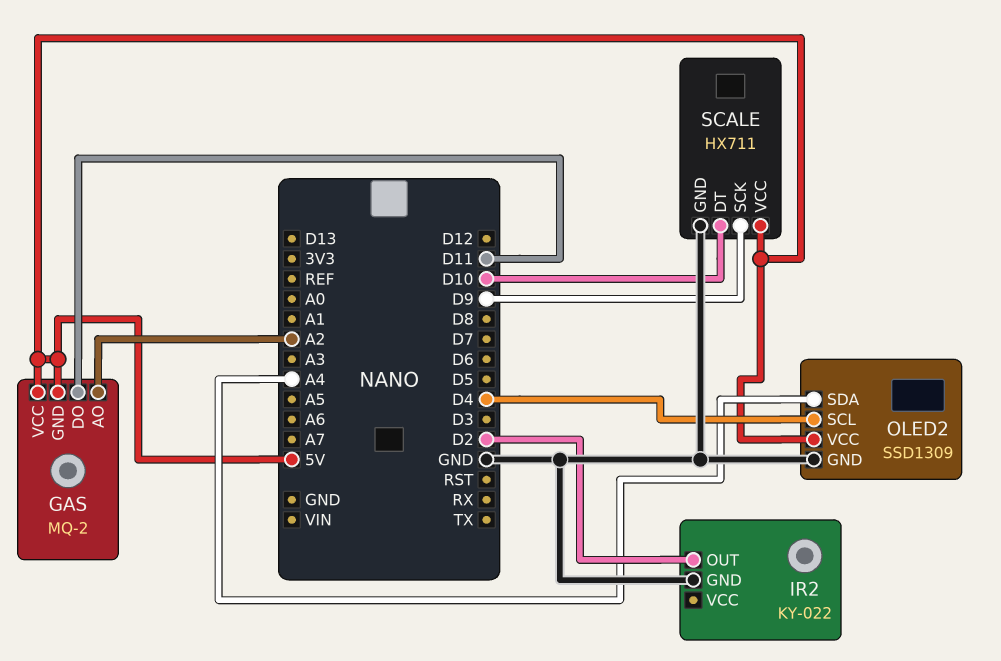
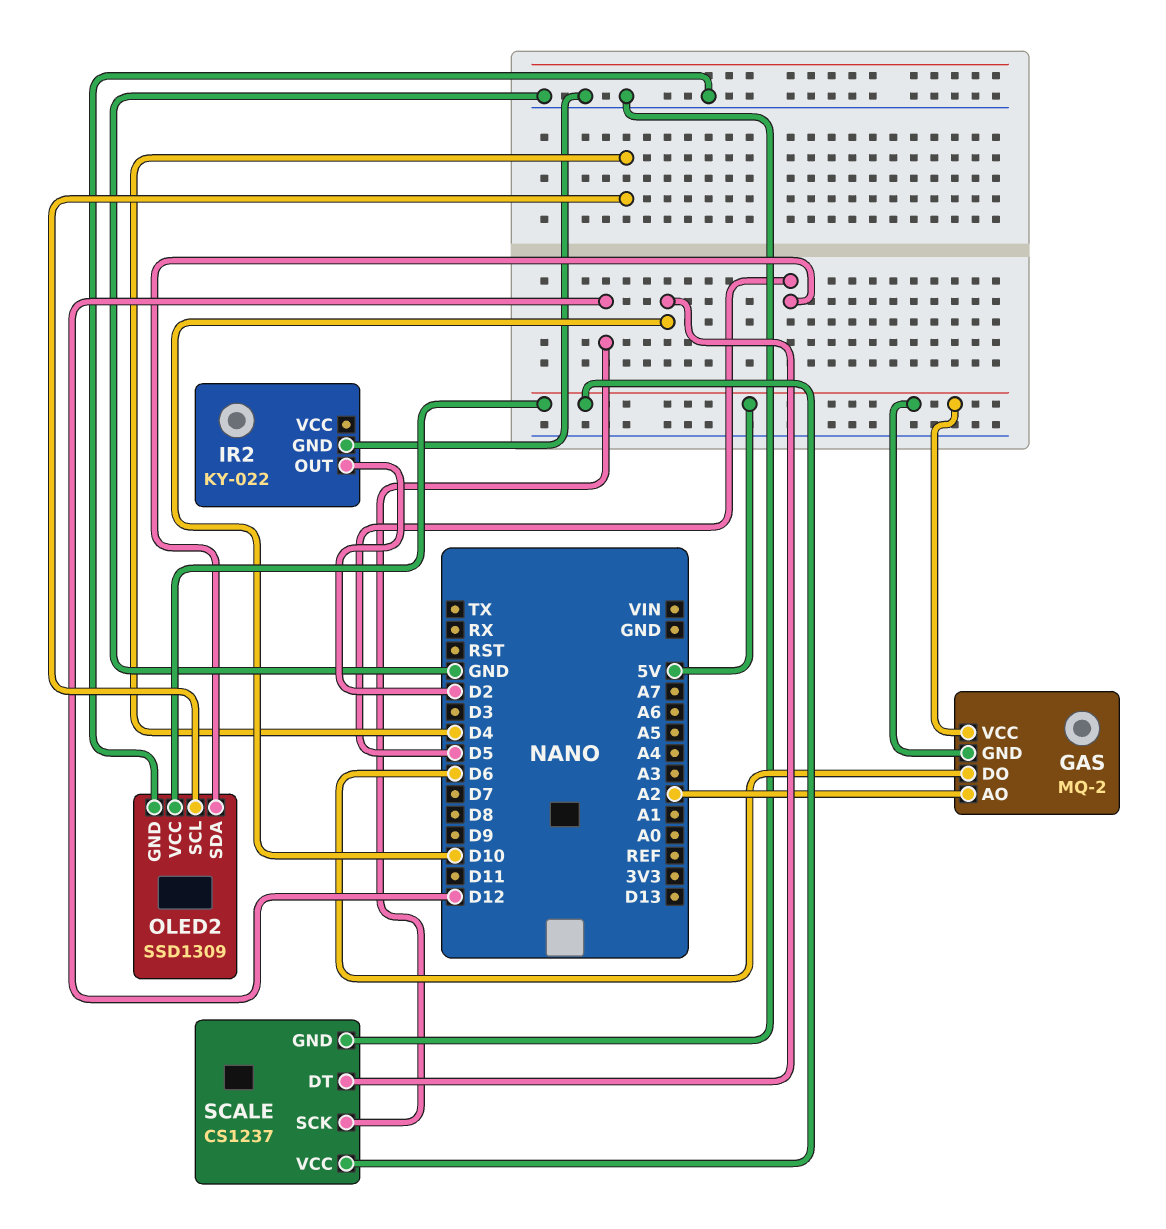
GAS pin DO: D11 -> D6
OLED2 pin SDA: A4 -> D5
SCALE: HX711 -> CS1237
SCALE pin SCK: D9 -> D12

